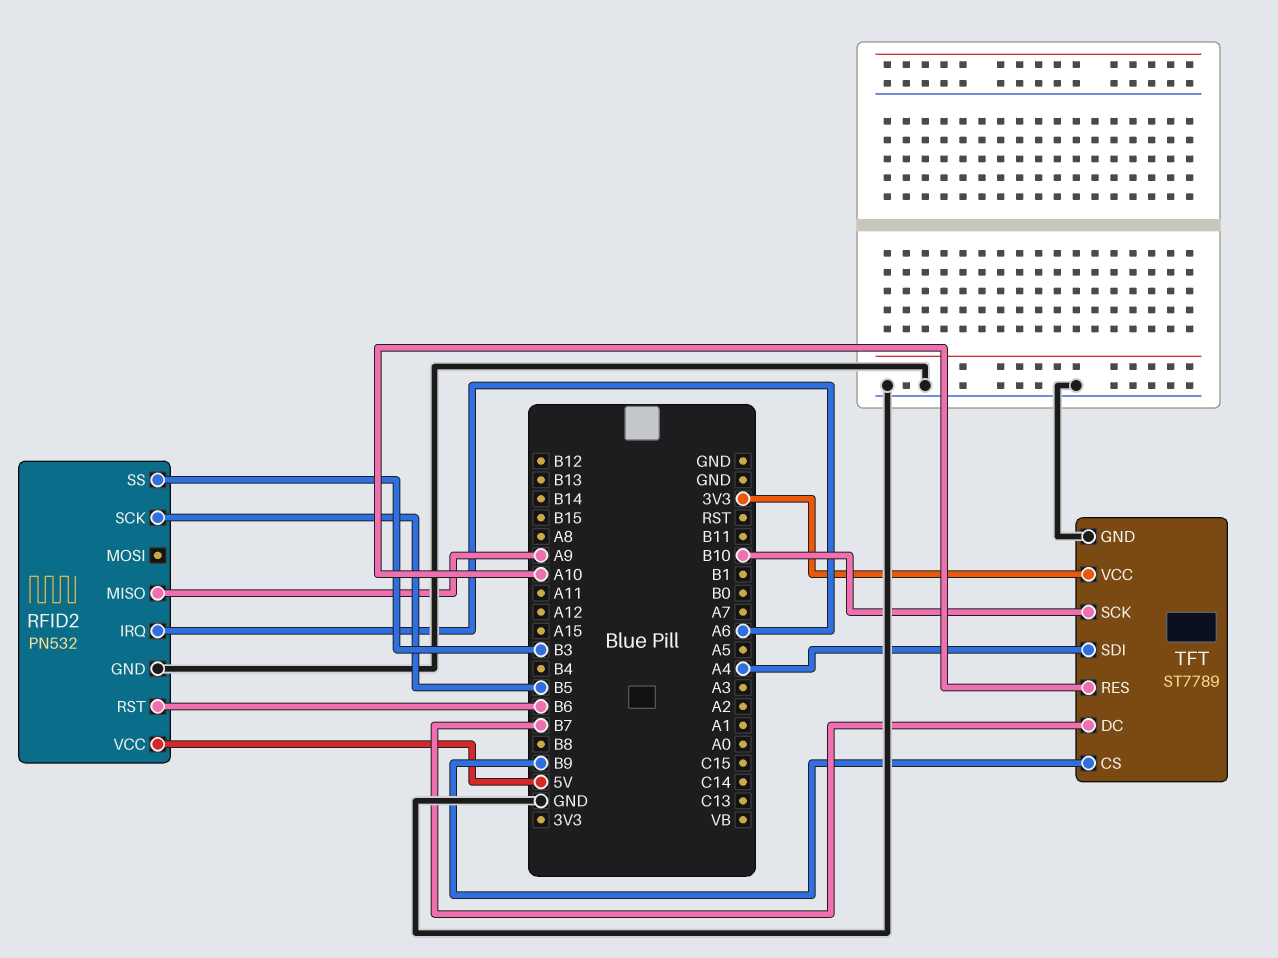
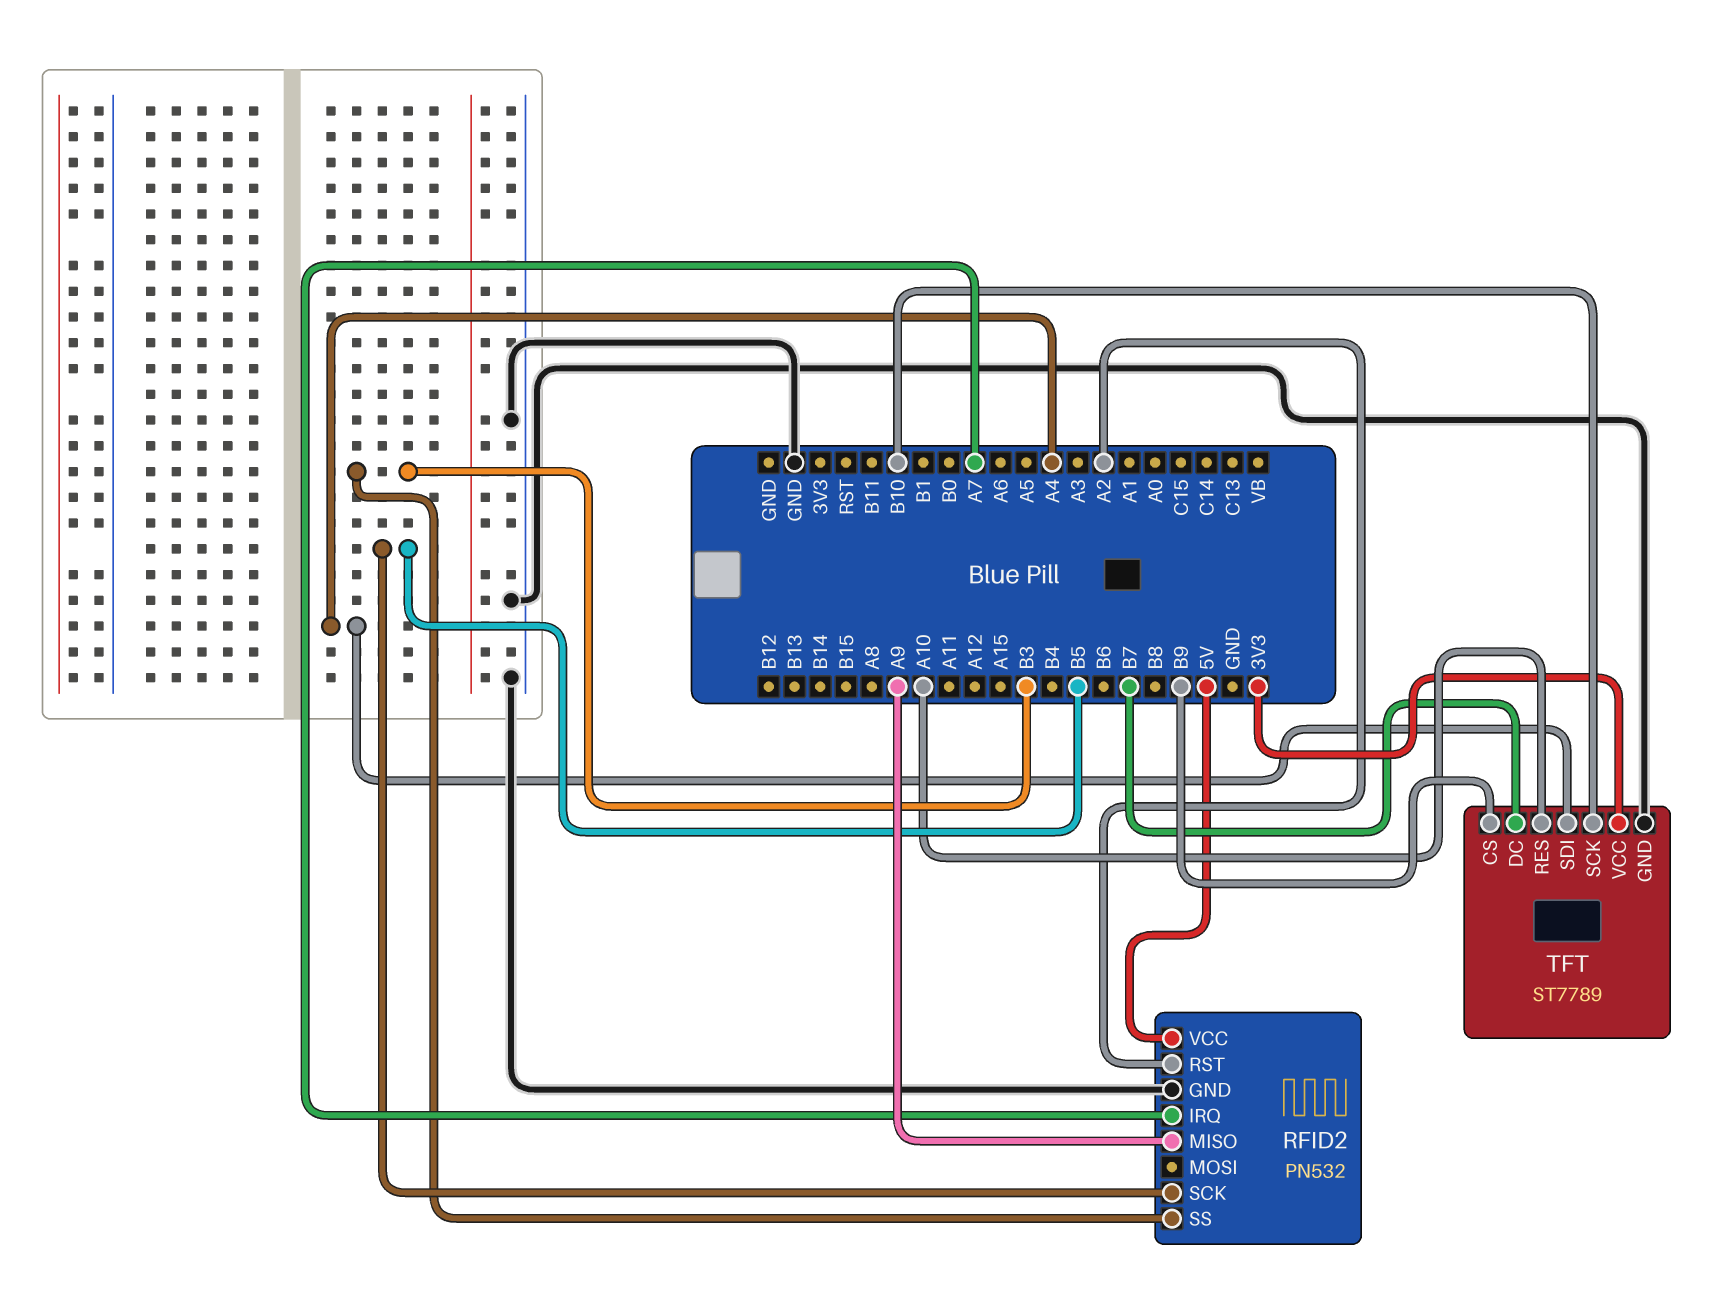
RFID2 pin IRQ: A6 -> A7
RFID2 pin RST: B6 -> A2

